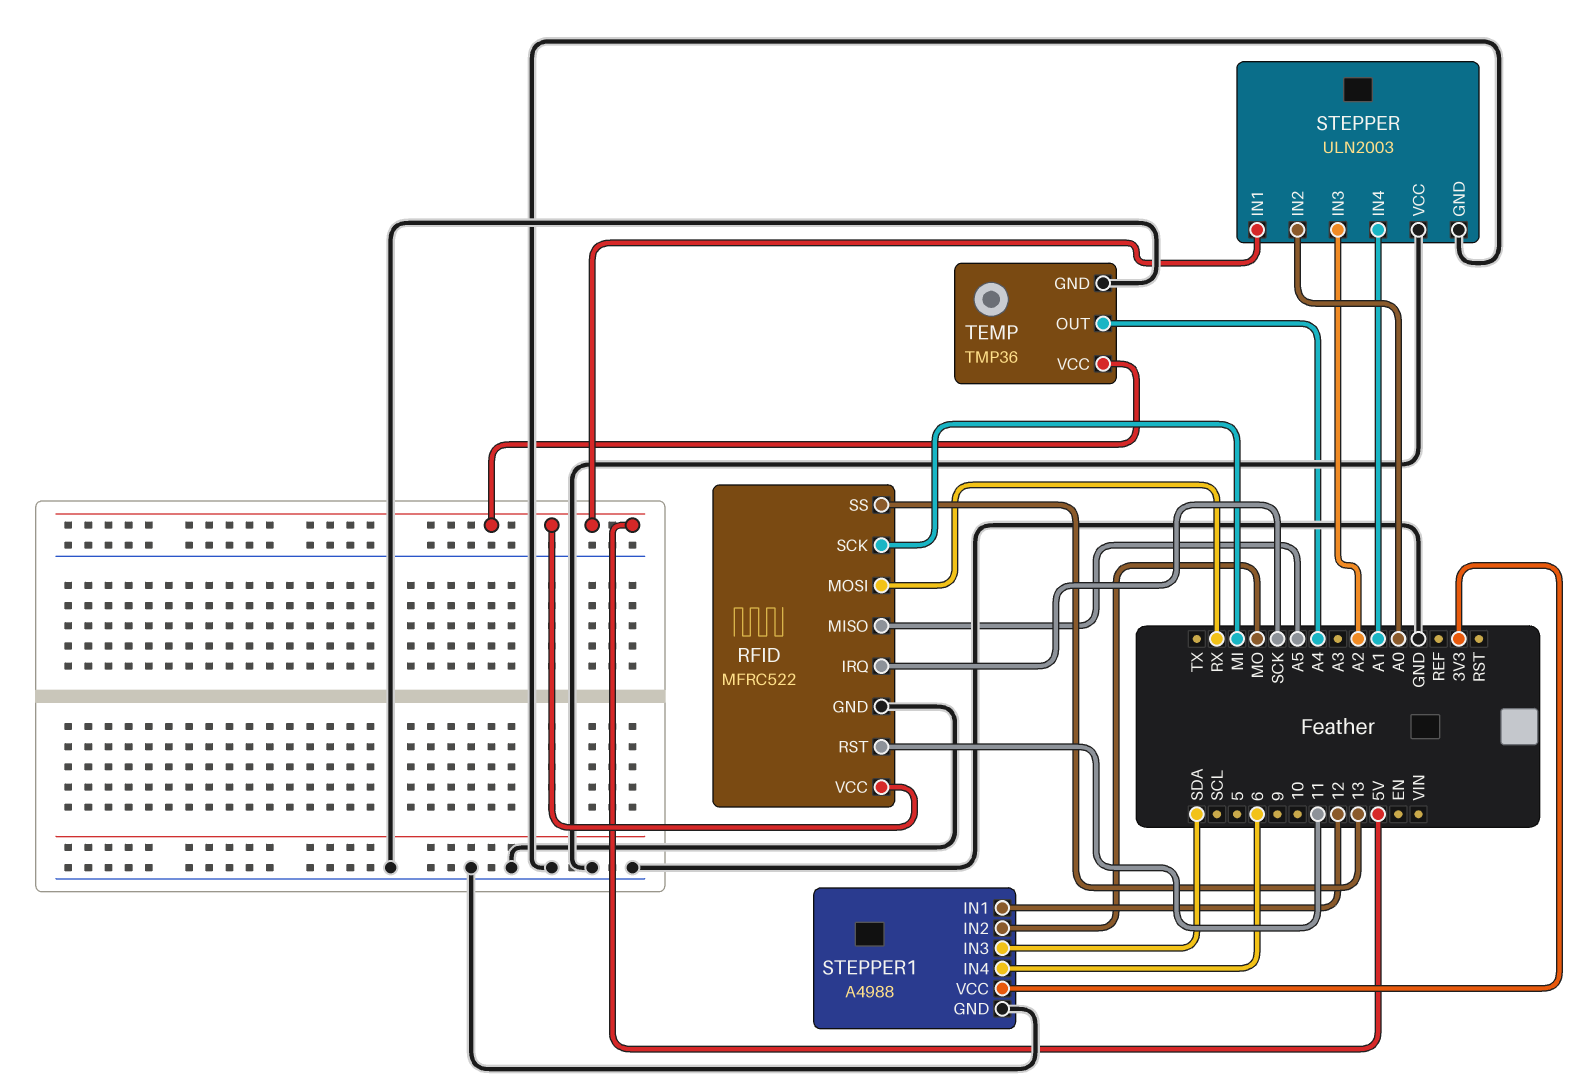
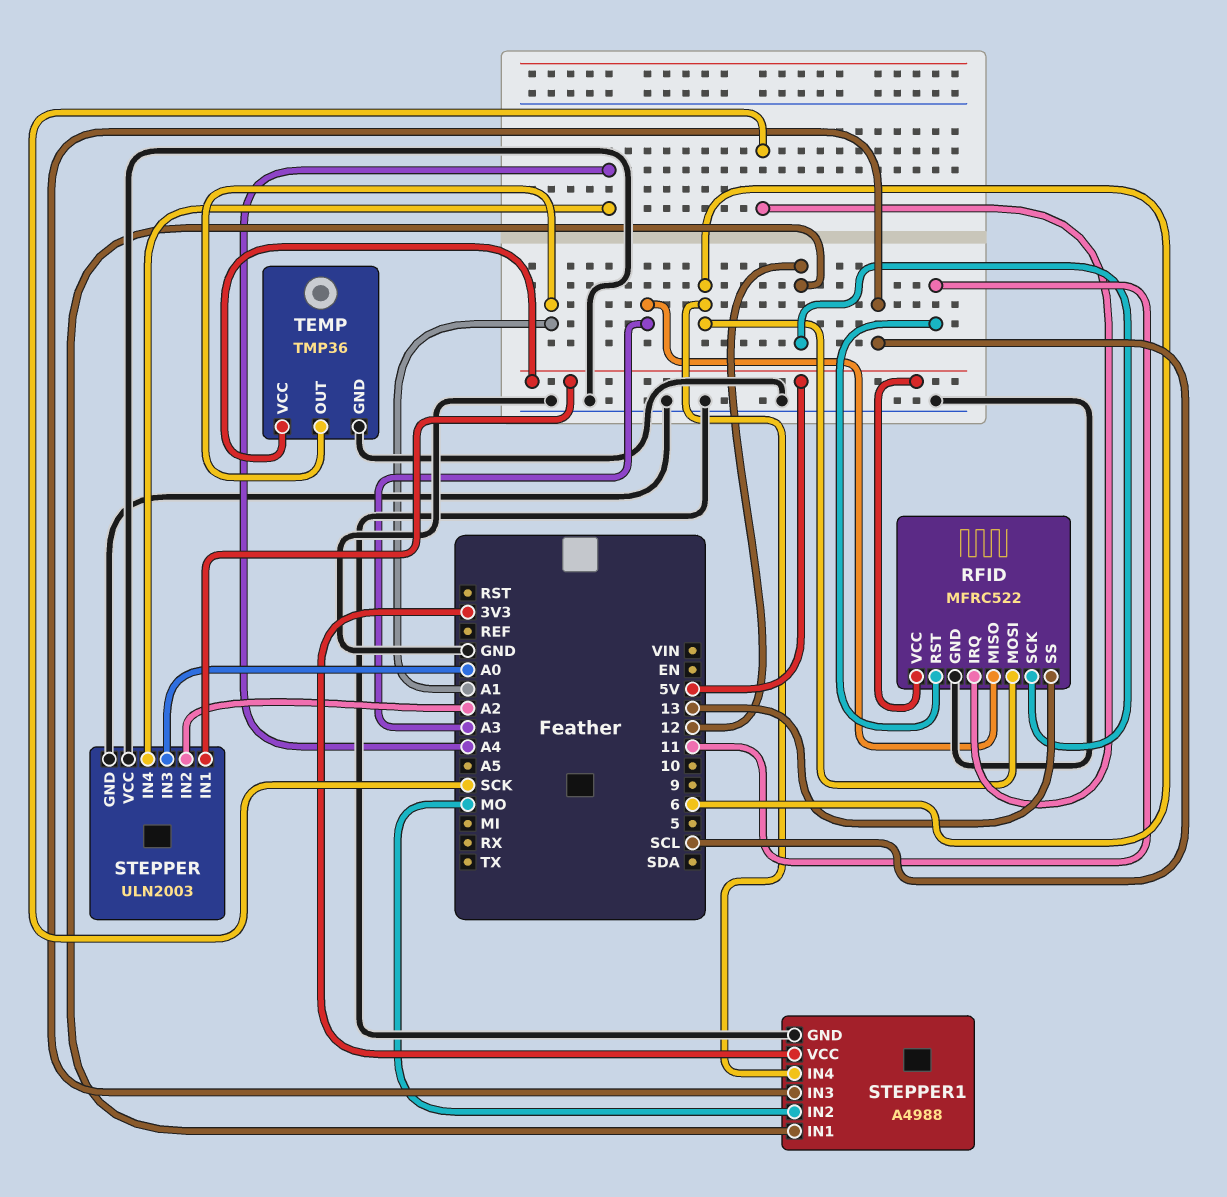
RFID pin MISO: A5 -> A3
RFID pin MOSI: RX -> 6
RFID pin SCK: MI -> 12
STEPPER pin IN2: A0 -> A2
STEPPER pin IN3: A2 -> A0
STEPPER pin IN4: A1 -> A4
STEPPER1 pin IN3: SDA -> SCL
TEMP pin OUT: A4 -> A1

